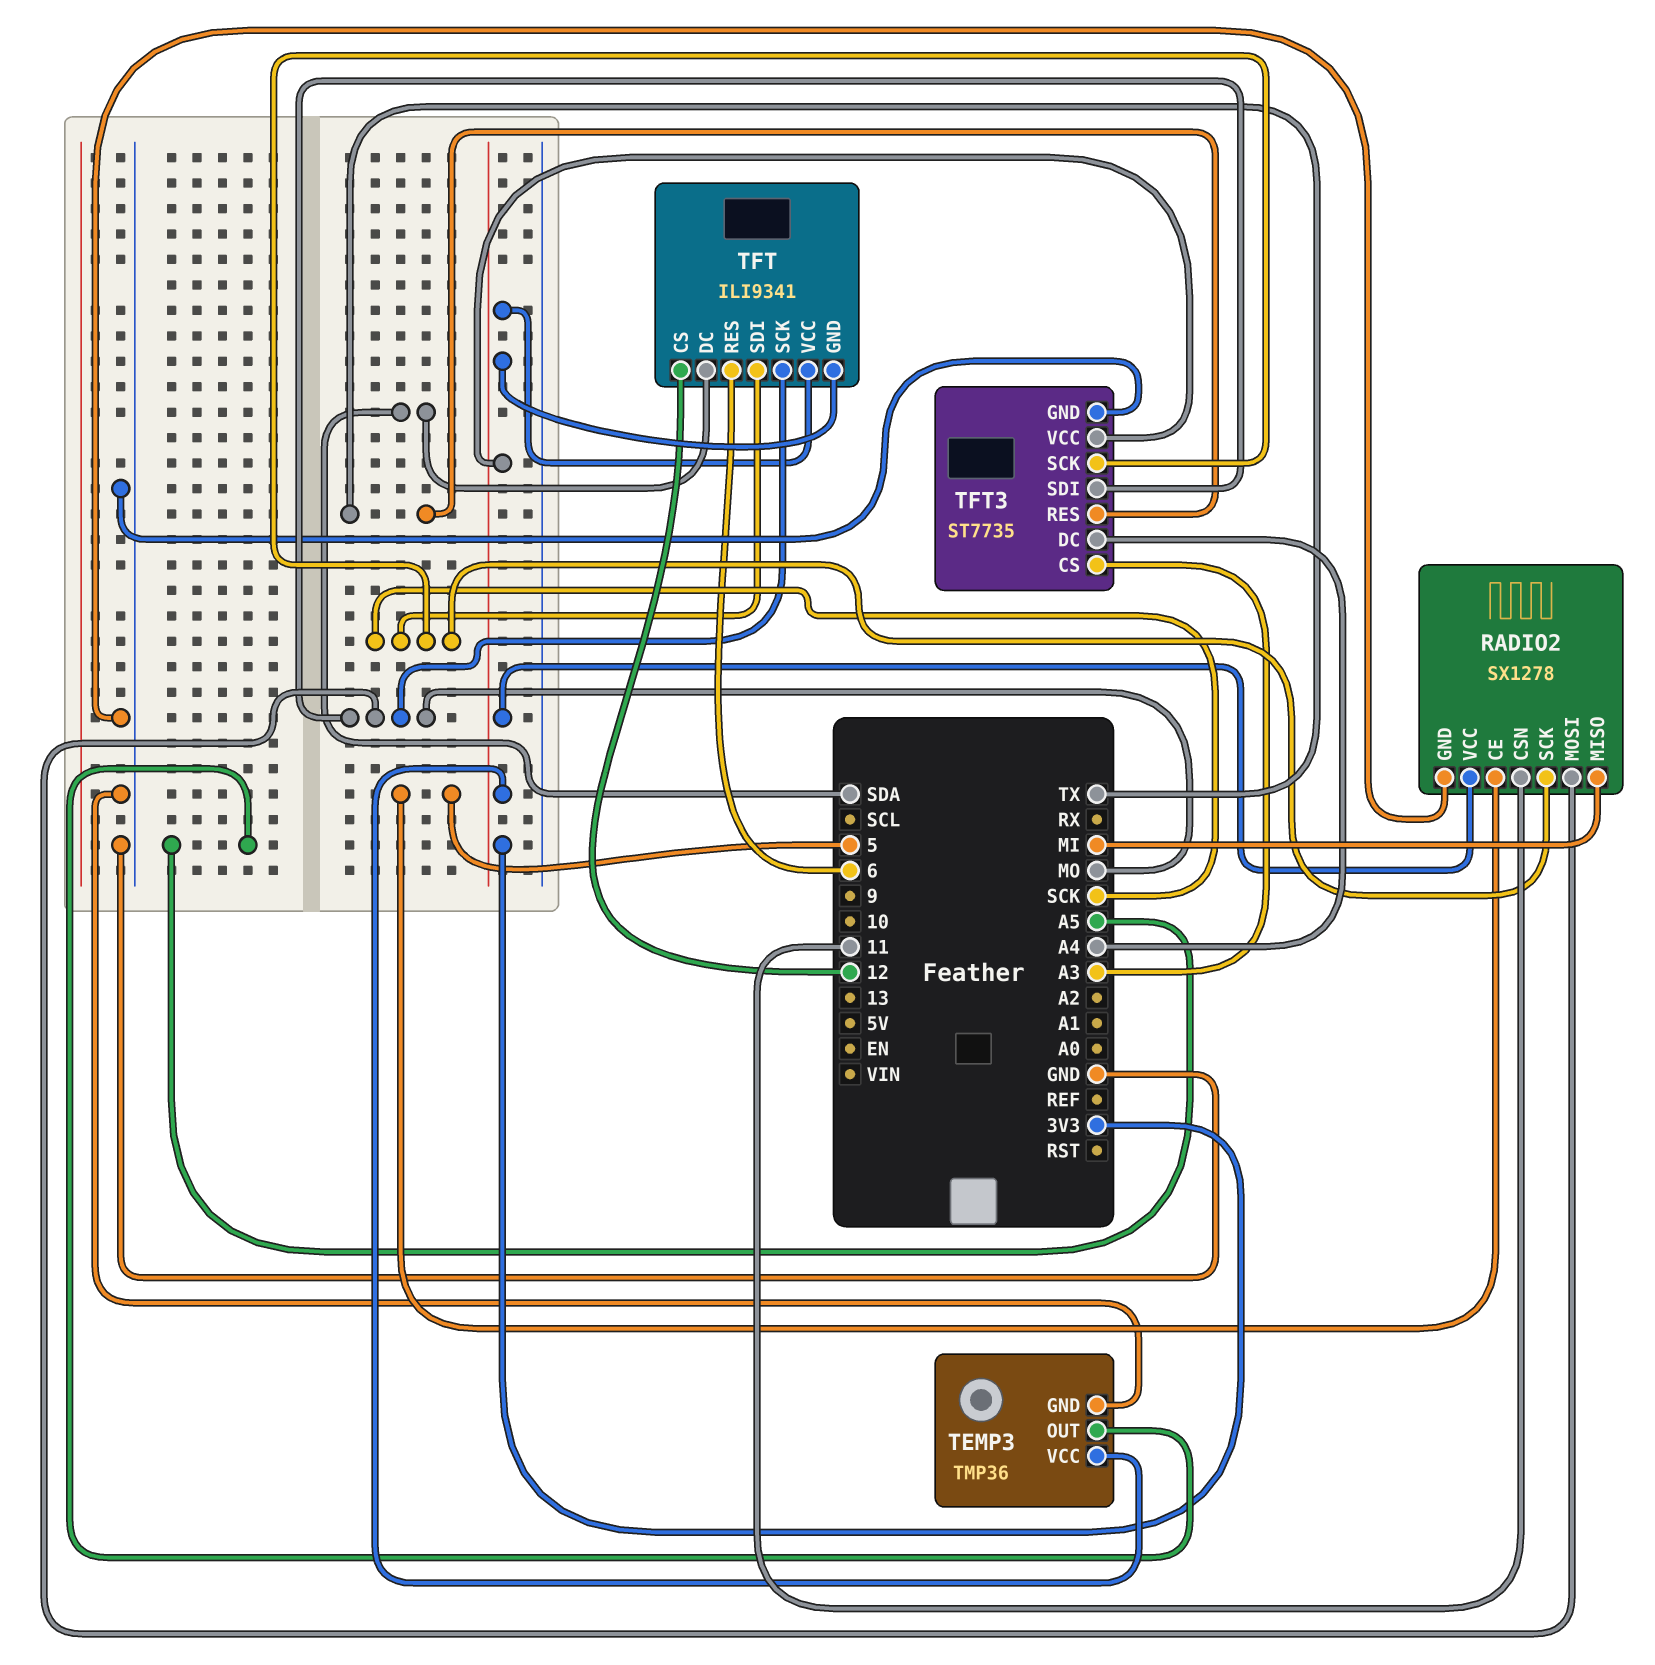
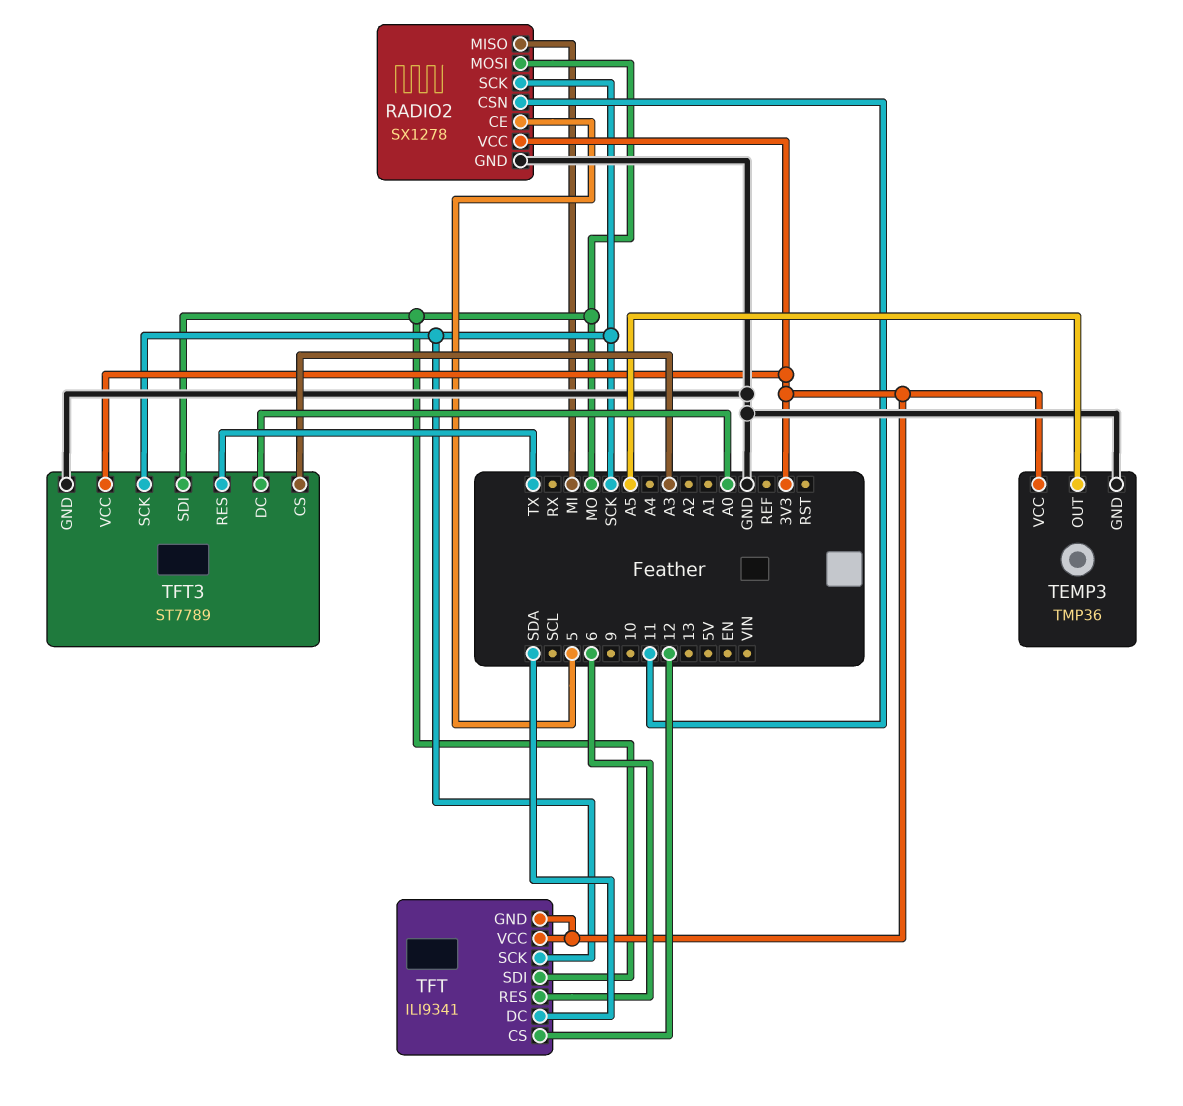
TFT pin SCK: MO -> SCK
TFT pin SDI: SCK -> MO
TFT3: ST7735 -> ST7789
TFT3 pin DC: A4 -> A0

